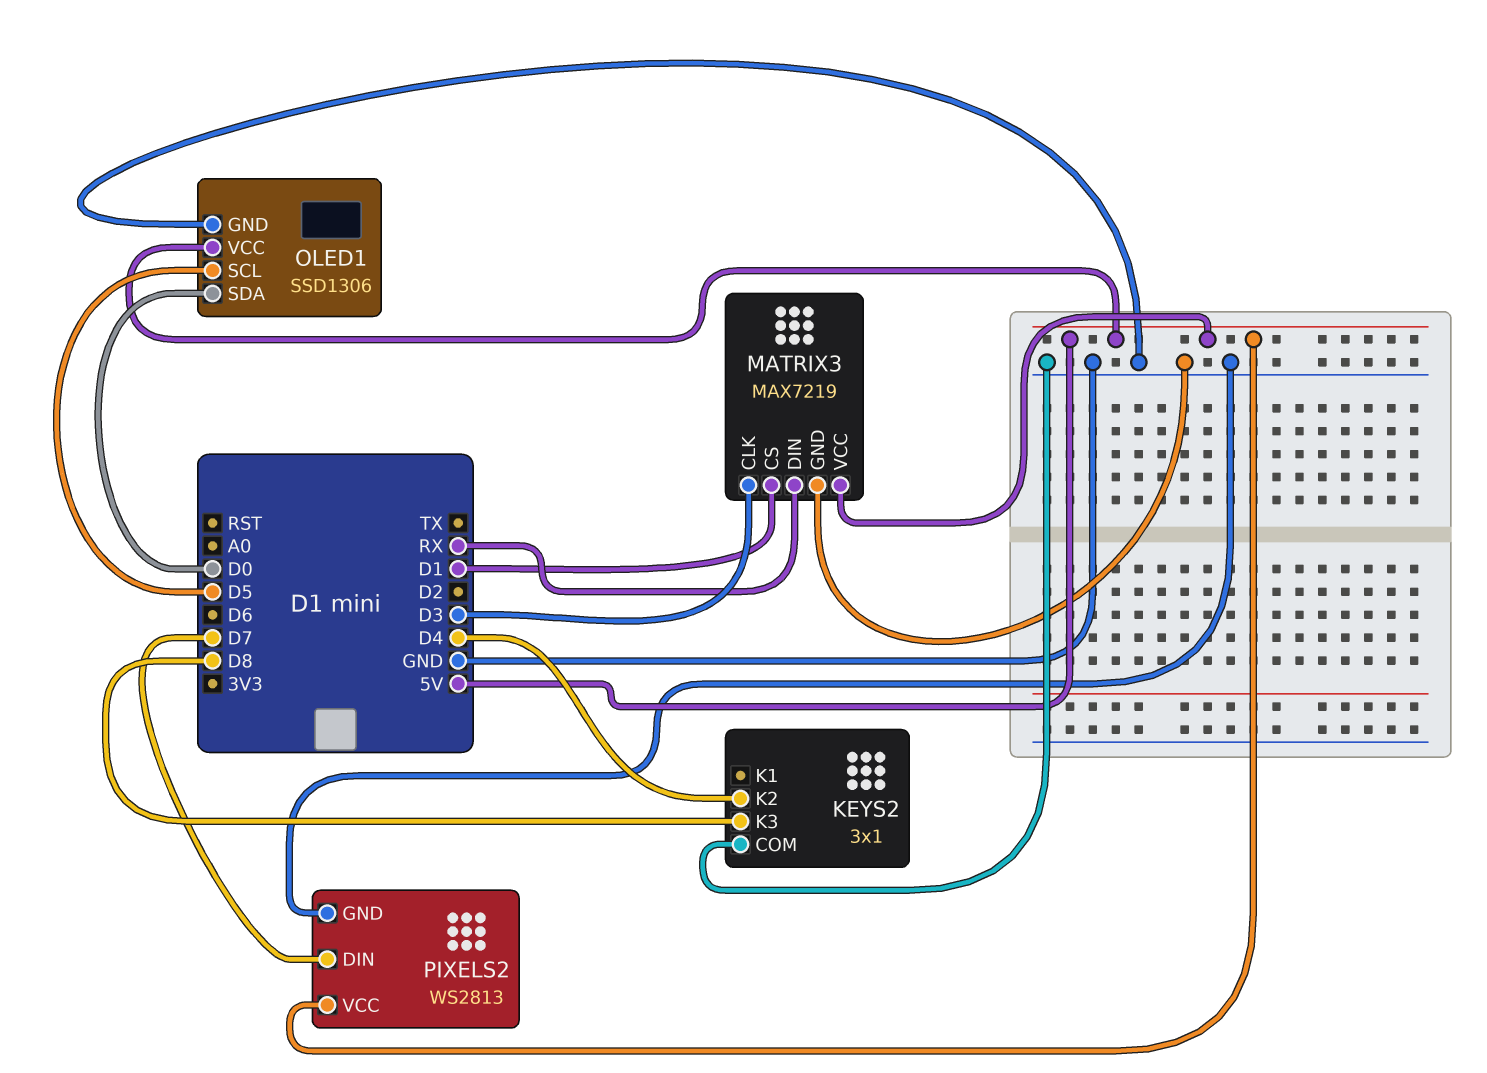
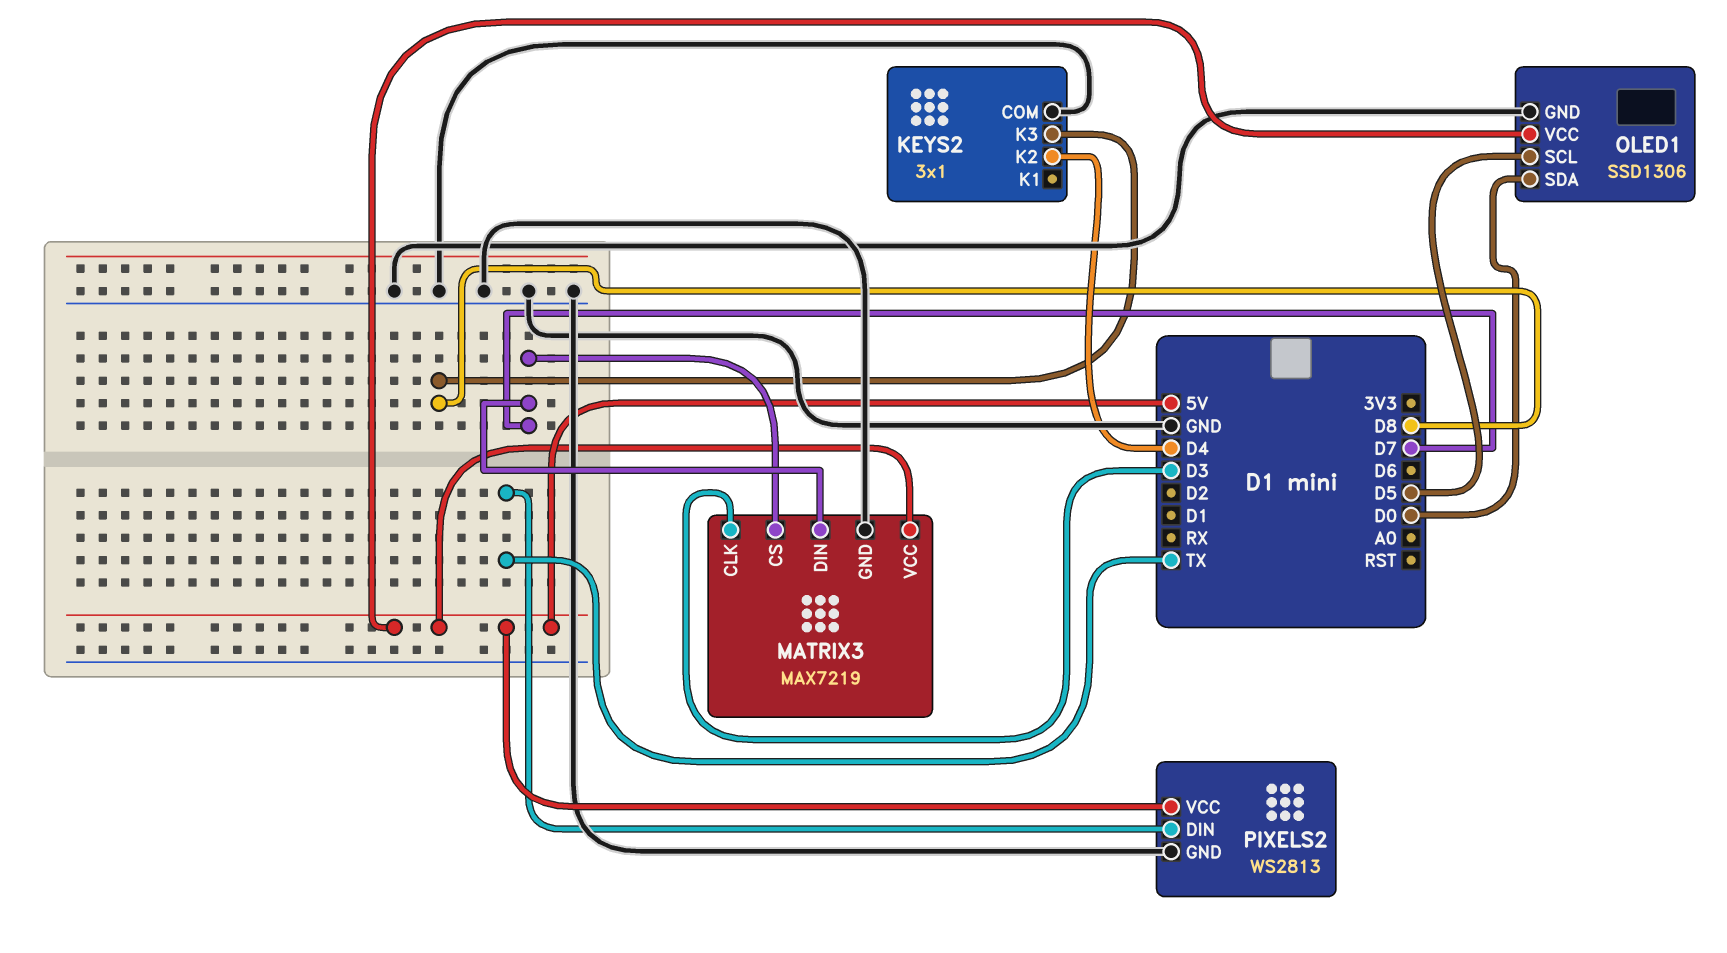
MATRIX3 pin CS: D1 -> D7
MATRIX3 pin DIN: RX -> D7
PIXELS2 pin DIN: D7 -> TX

